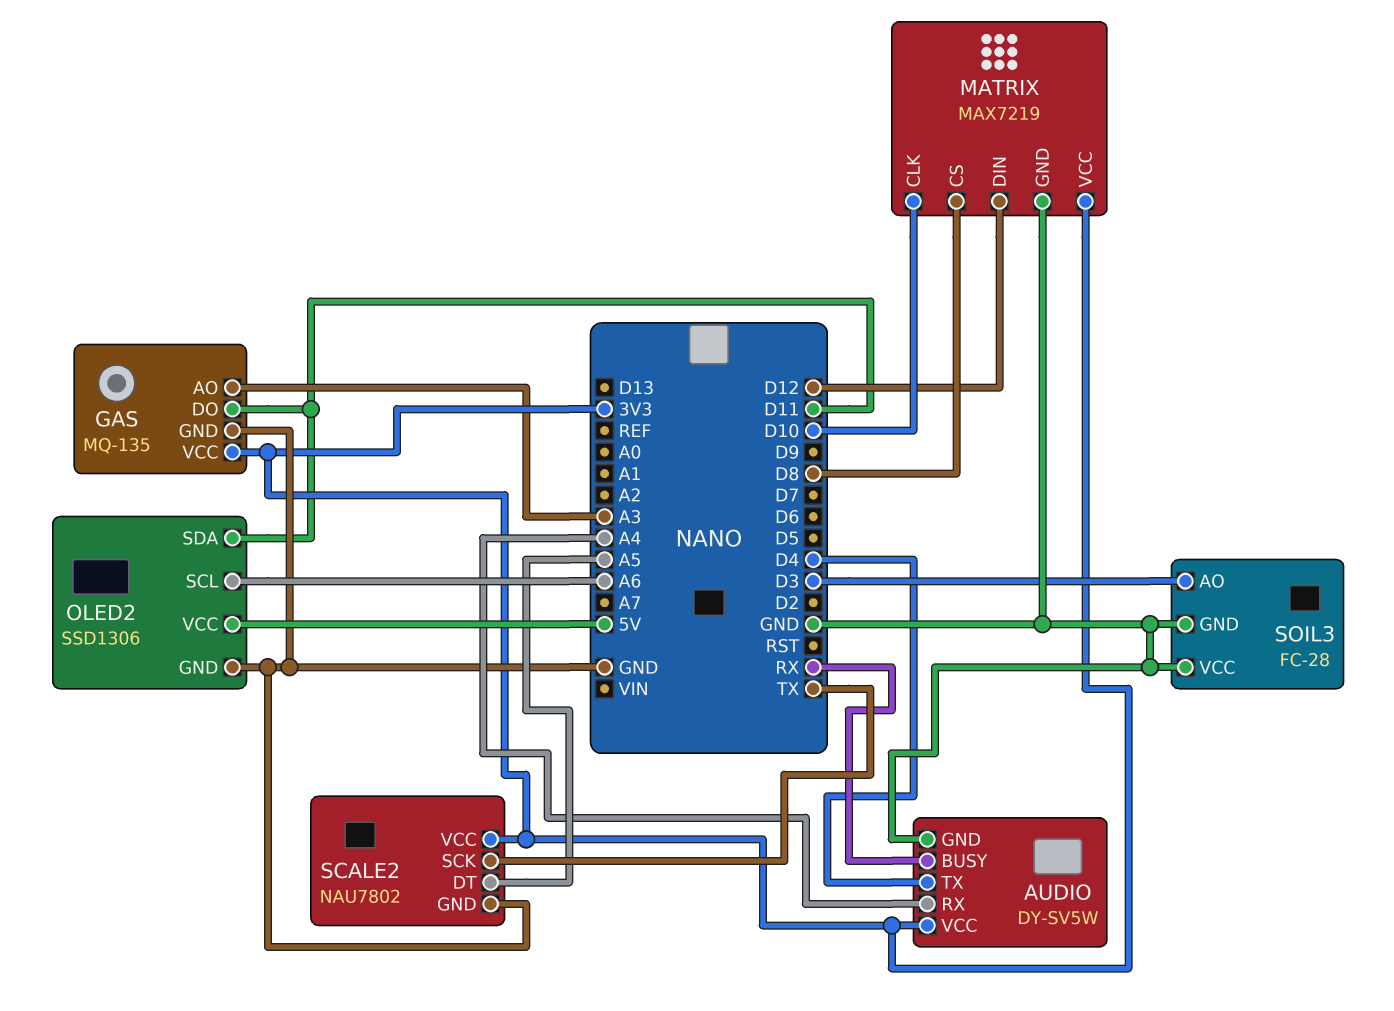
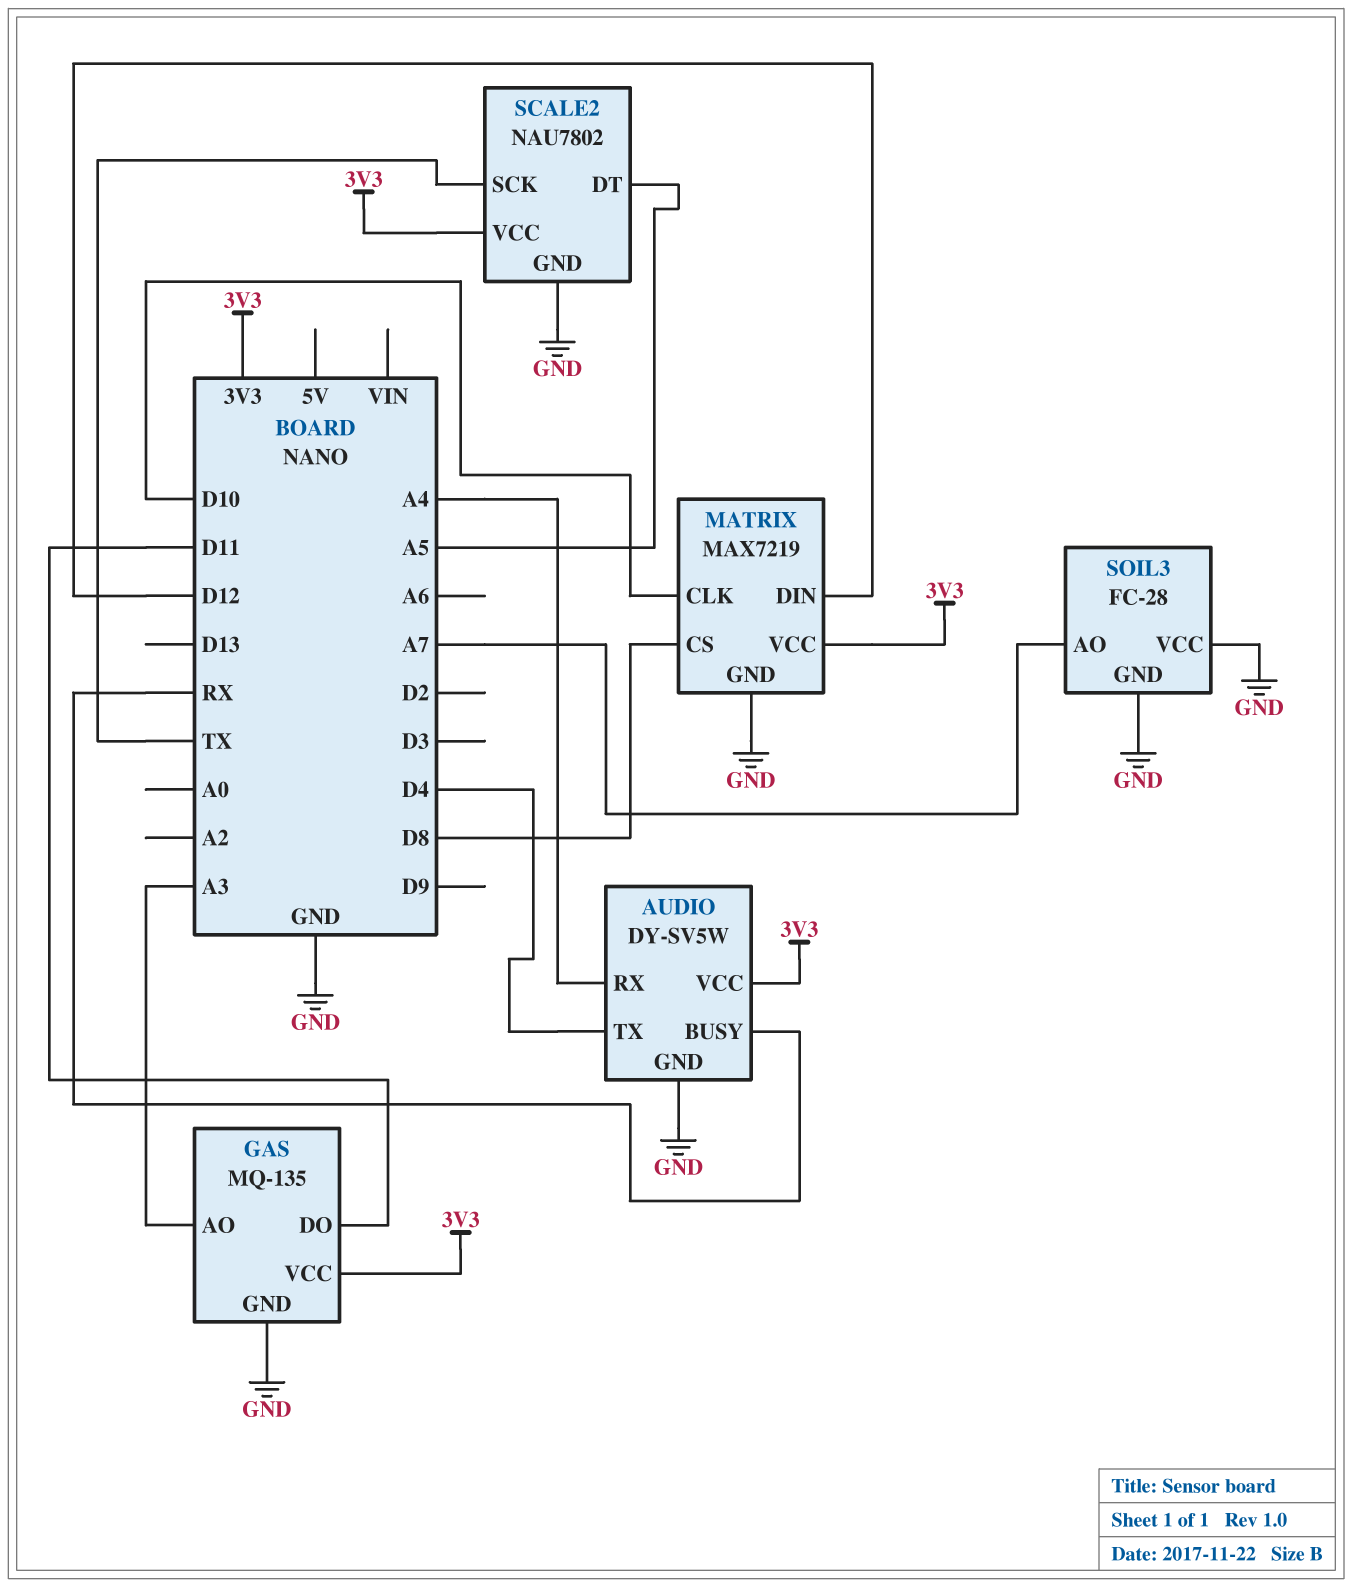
OLED2: SSD1306 -> none
OLED2 pin GND: GND -> none
OLED2 pin SCL: A6 -> none
OLED2 pin SDA: D11 -> none
OLED2 pin VCC: 5V -> none
SOIL3 pin AO: D3 -> A7

